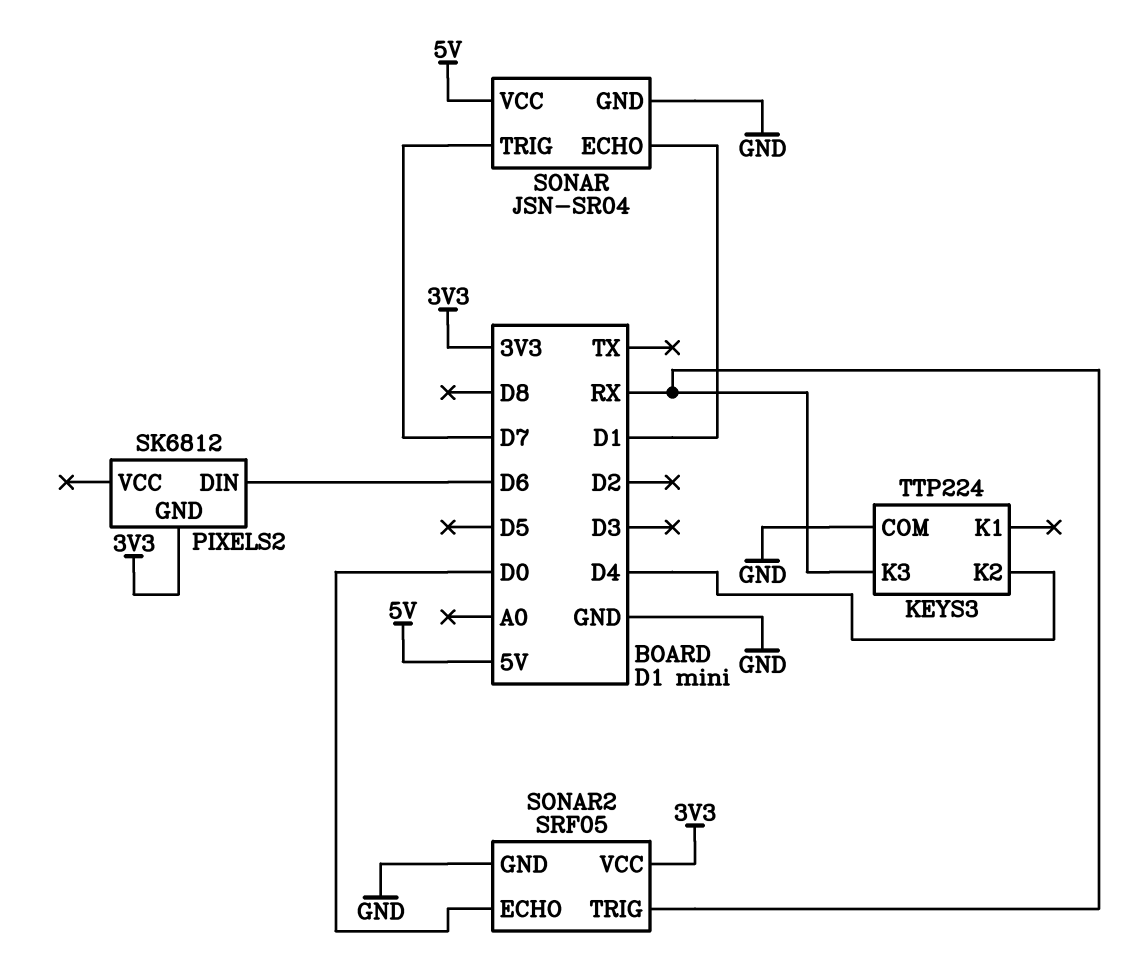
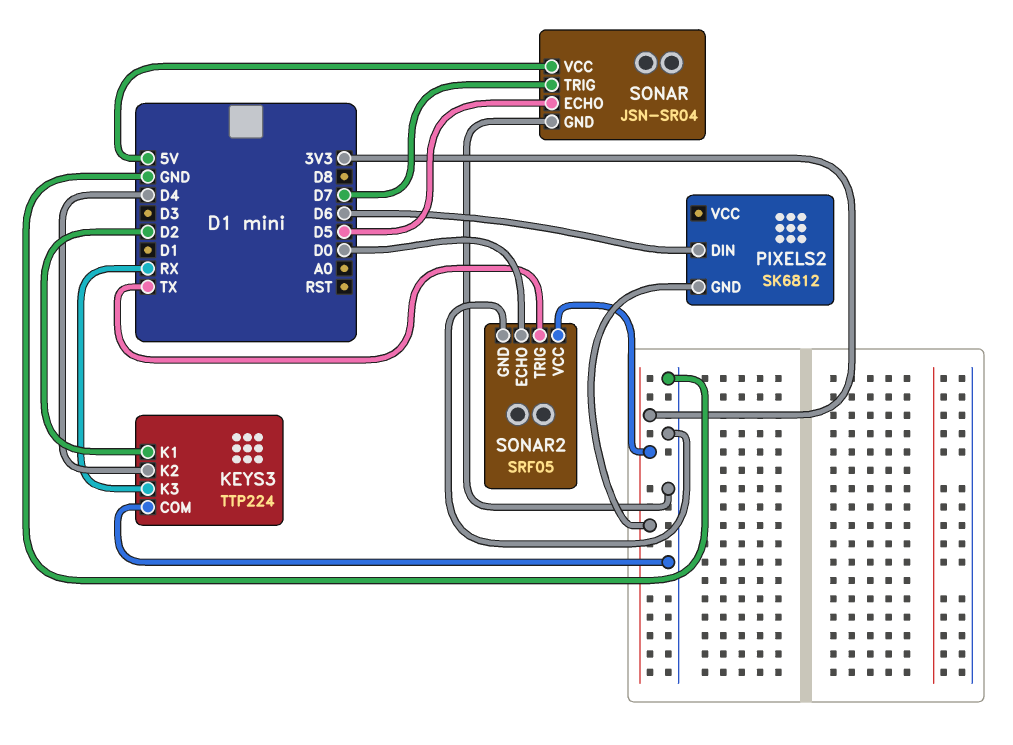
KEYS3 pin K1: none -> D2
SONAR pin ECHO: D1 -> D5
SONAR2 pin TRIG: RX -> TX

